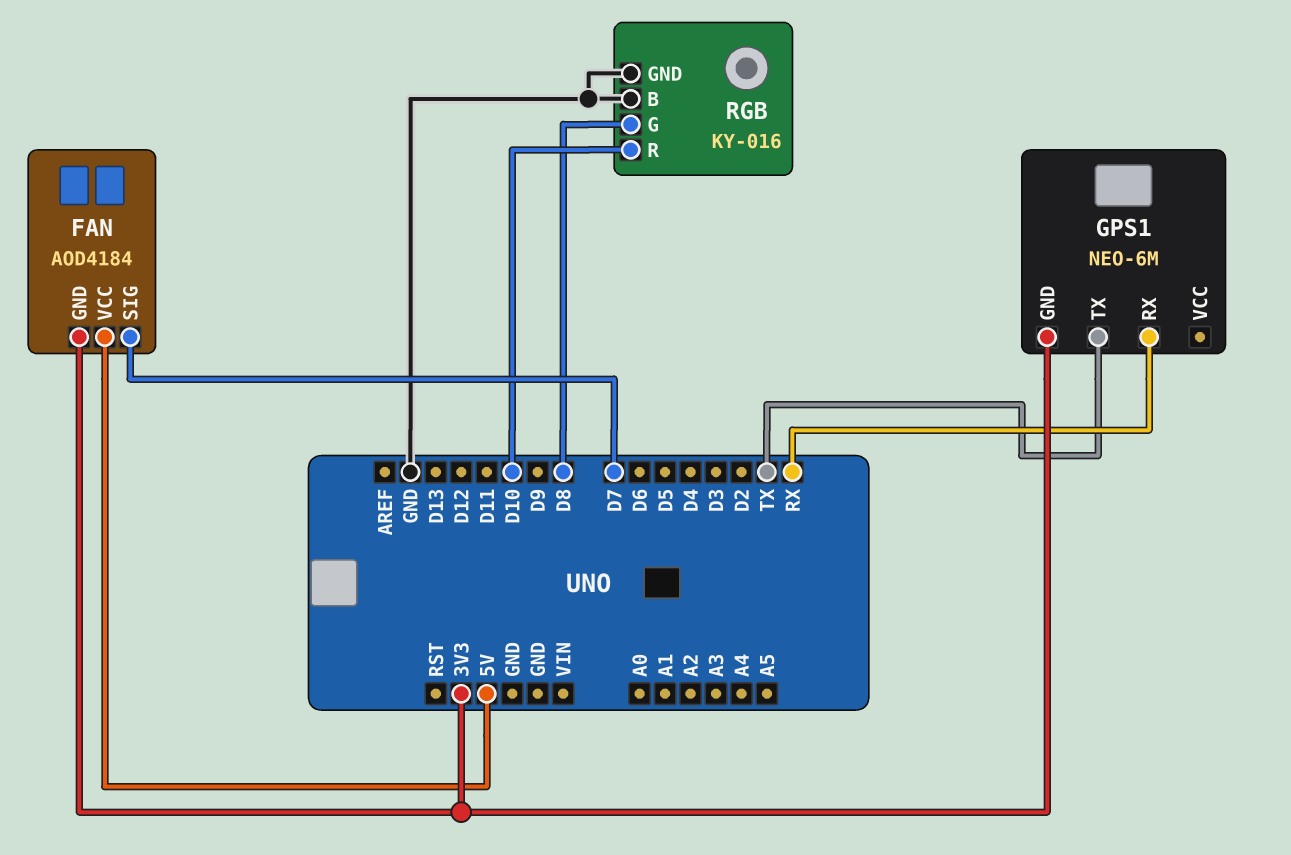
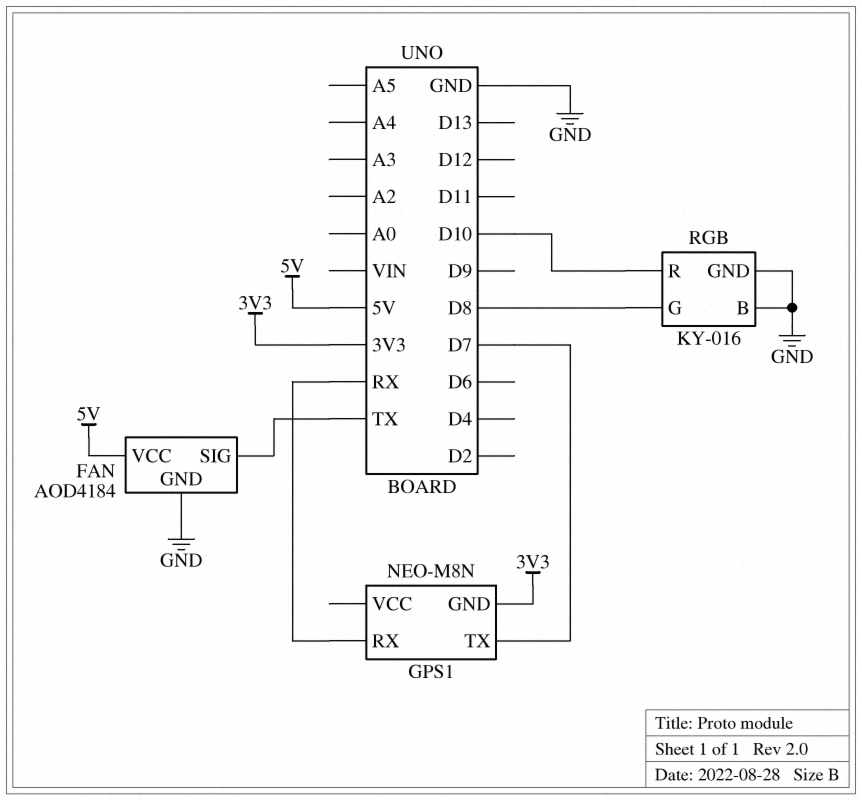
FAN pin GND: 3V3 -> GND
FAN pin SIG: D7 -> TX
GPS1: NEO-6M -> NEO-M8N
GPS1 pin TX: TX -> D7

